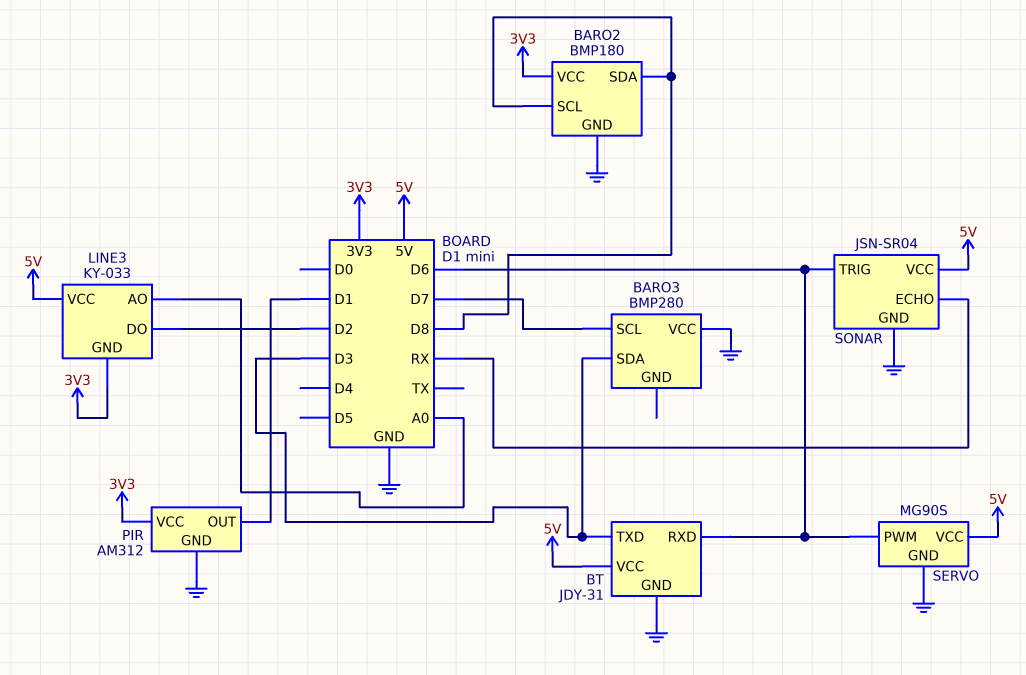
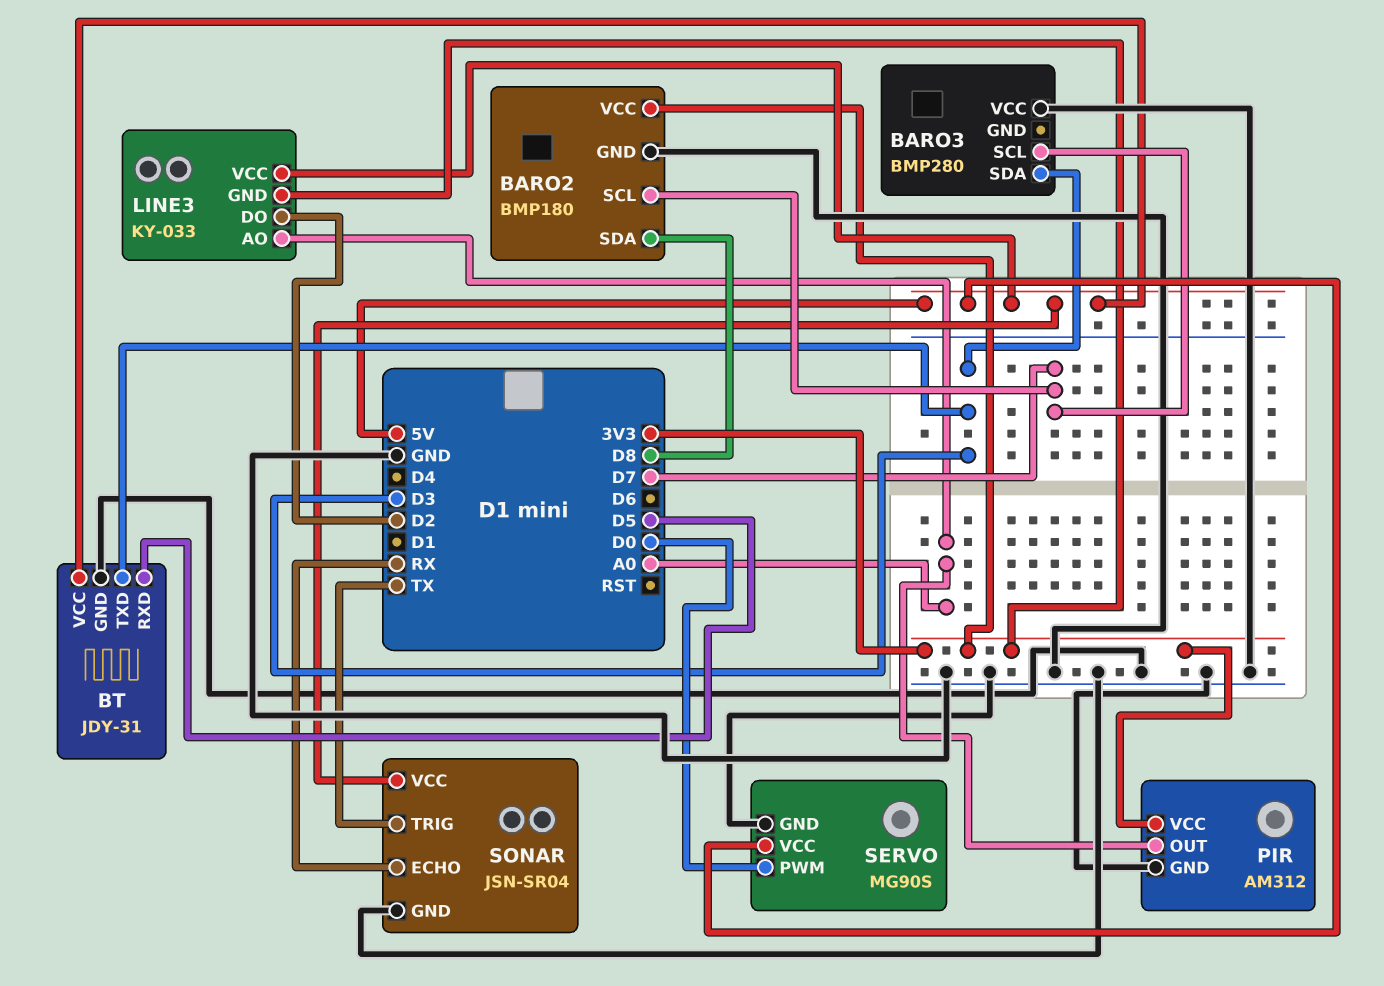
BARO2 pin SCL: D8 -> D7
BT pin RXD: D6 -> D5
PIR pin OUT: D1 -> A0
SERVO pin PWM: D6 -> D0
SONAR pin TRIG: D6 -> TX

